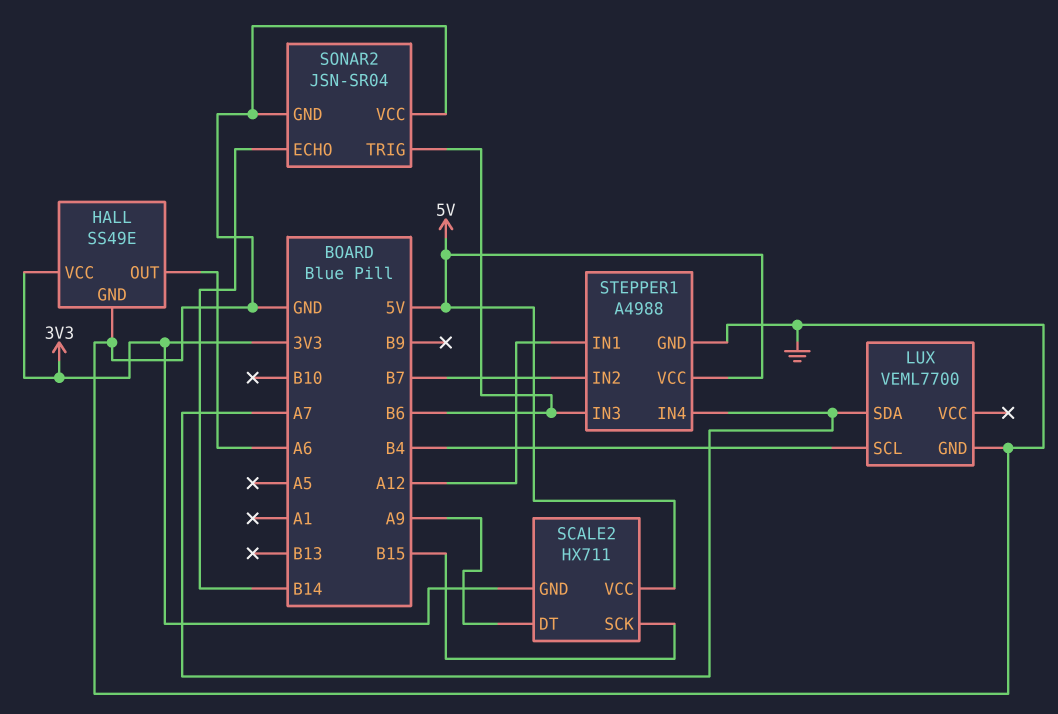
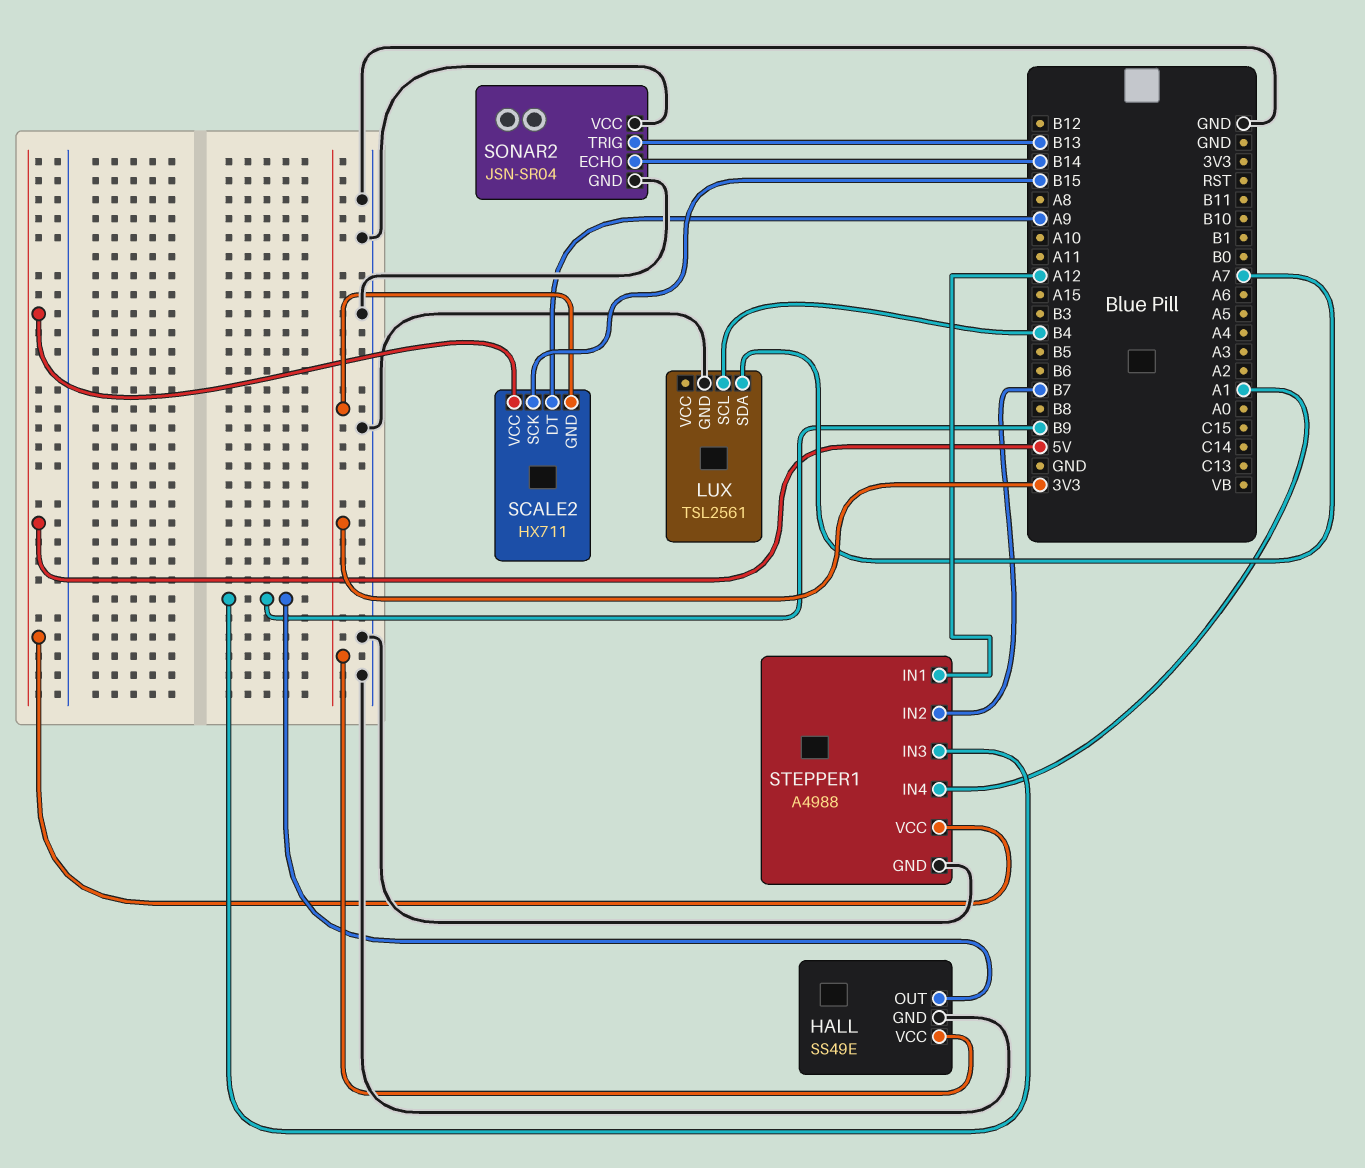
HALL pin OUT: A6 -> B9
LUX: VEML7700 -> TSL2561
SONAR2 pin TRIG: B6 -> B13
STEPPER1 pin IN3: B6 -> B9
STEPPER1 pin IN4: A7 -> A1

